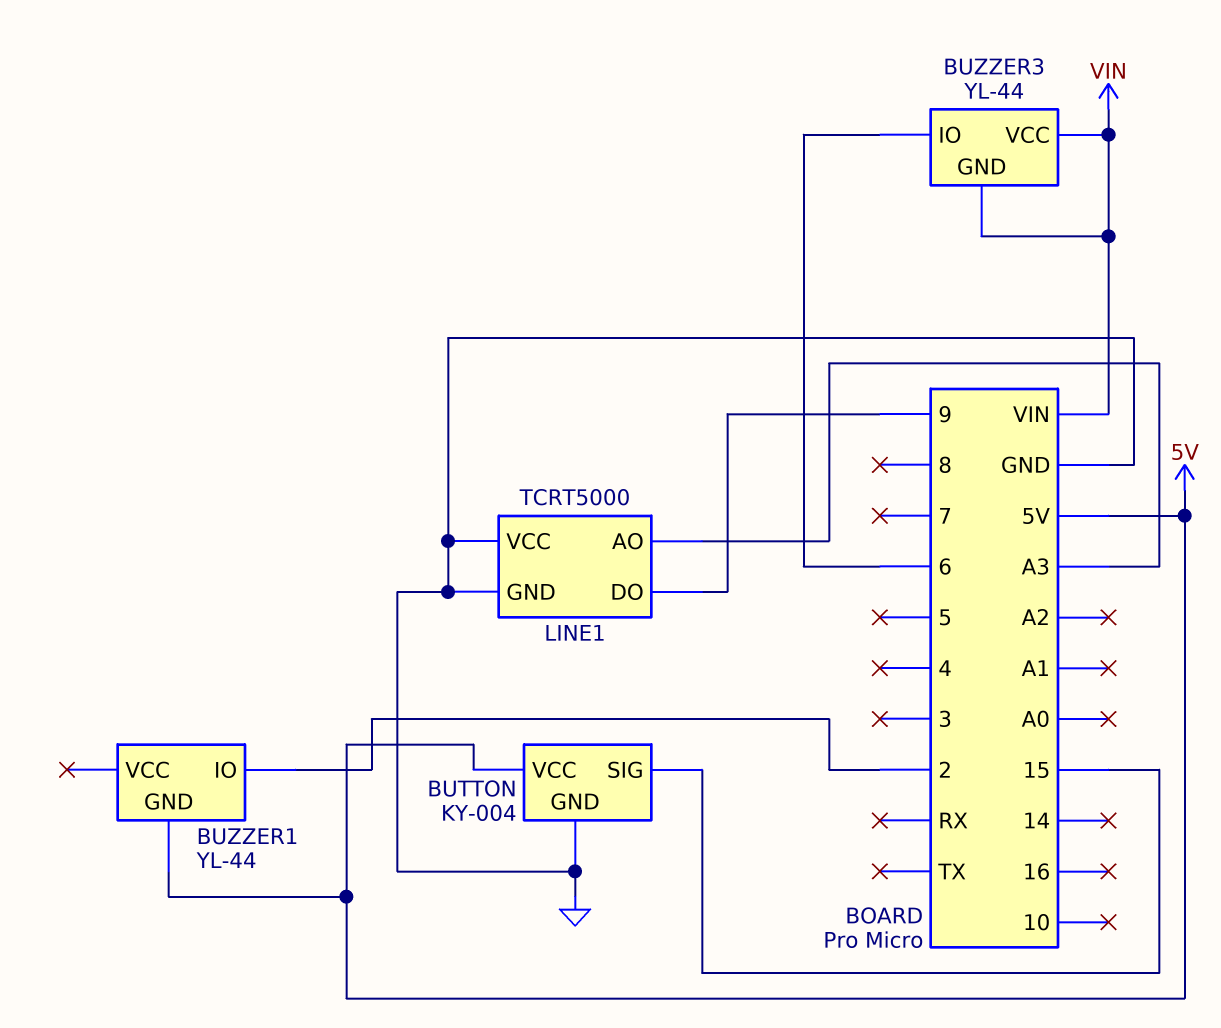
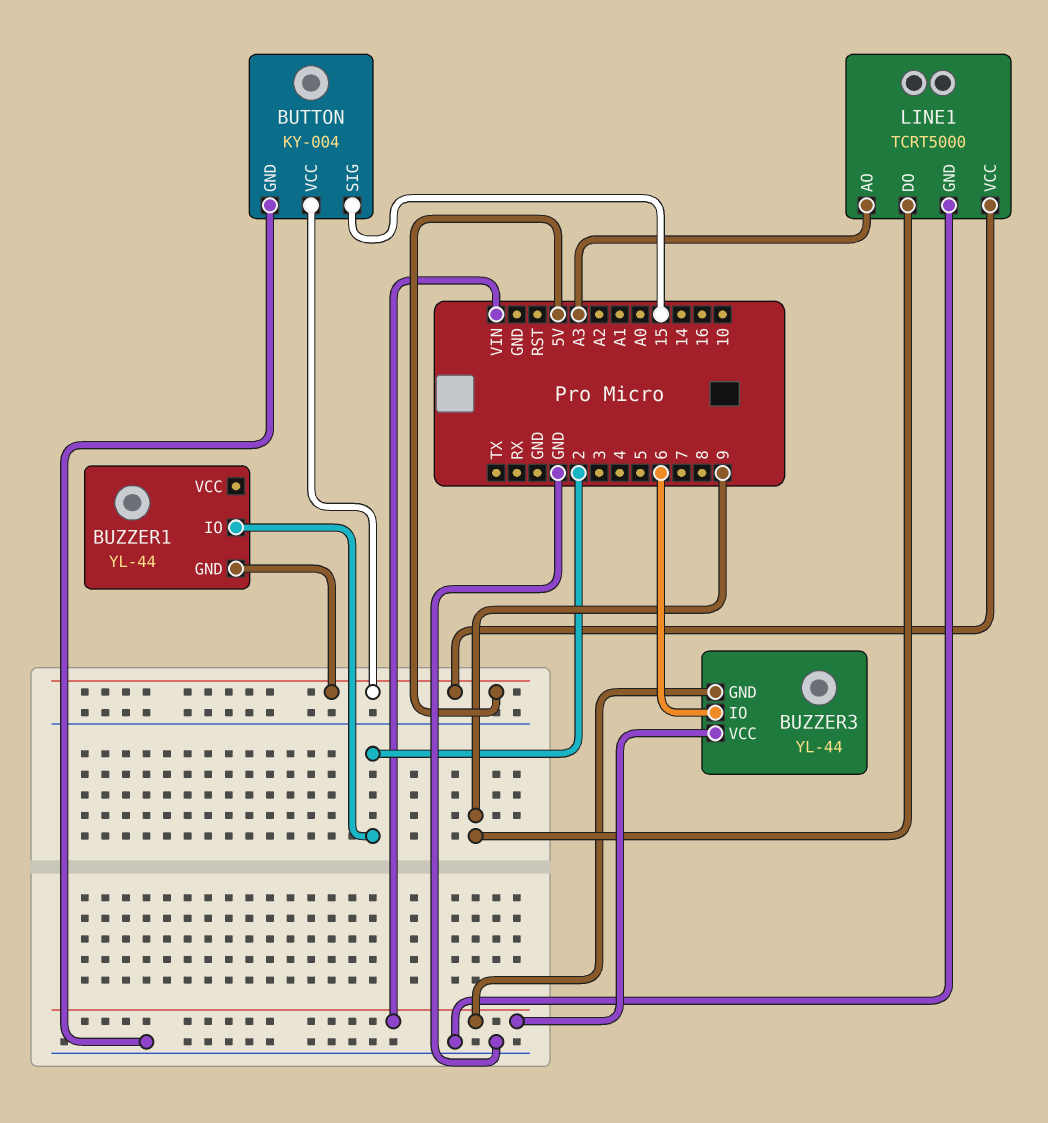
LINE1 pin VCC: GND -> 5V

